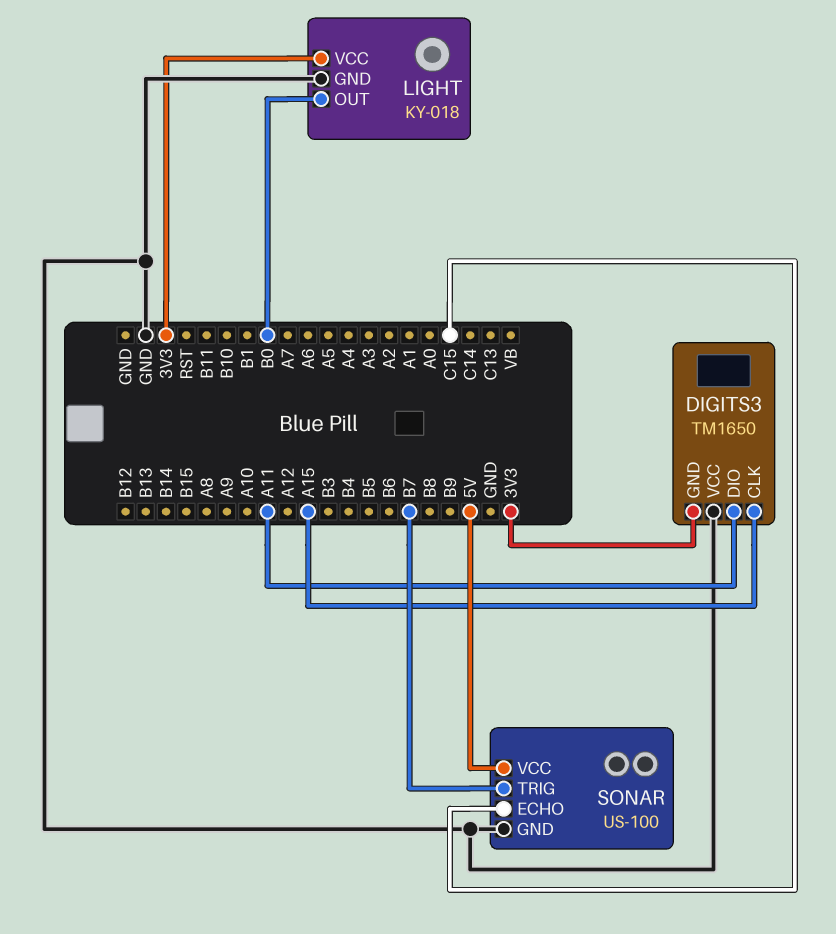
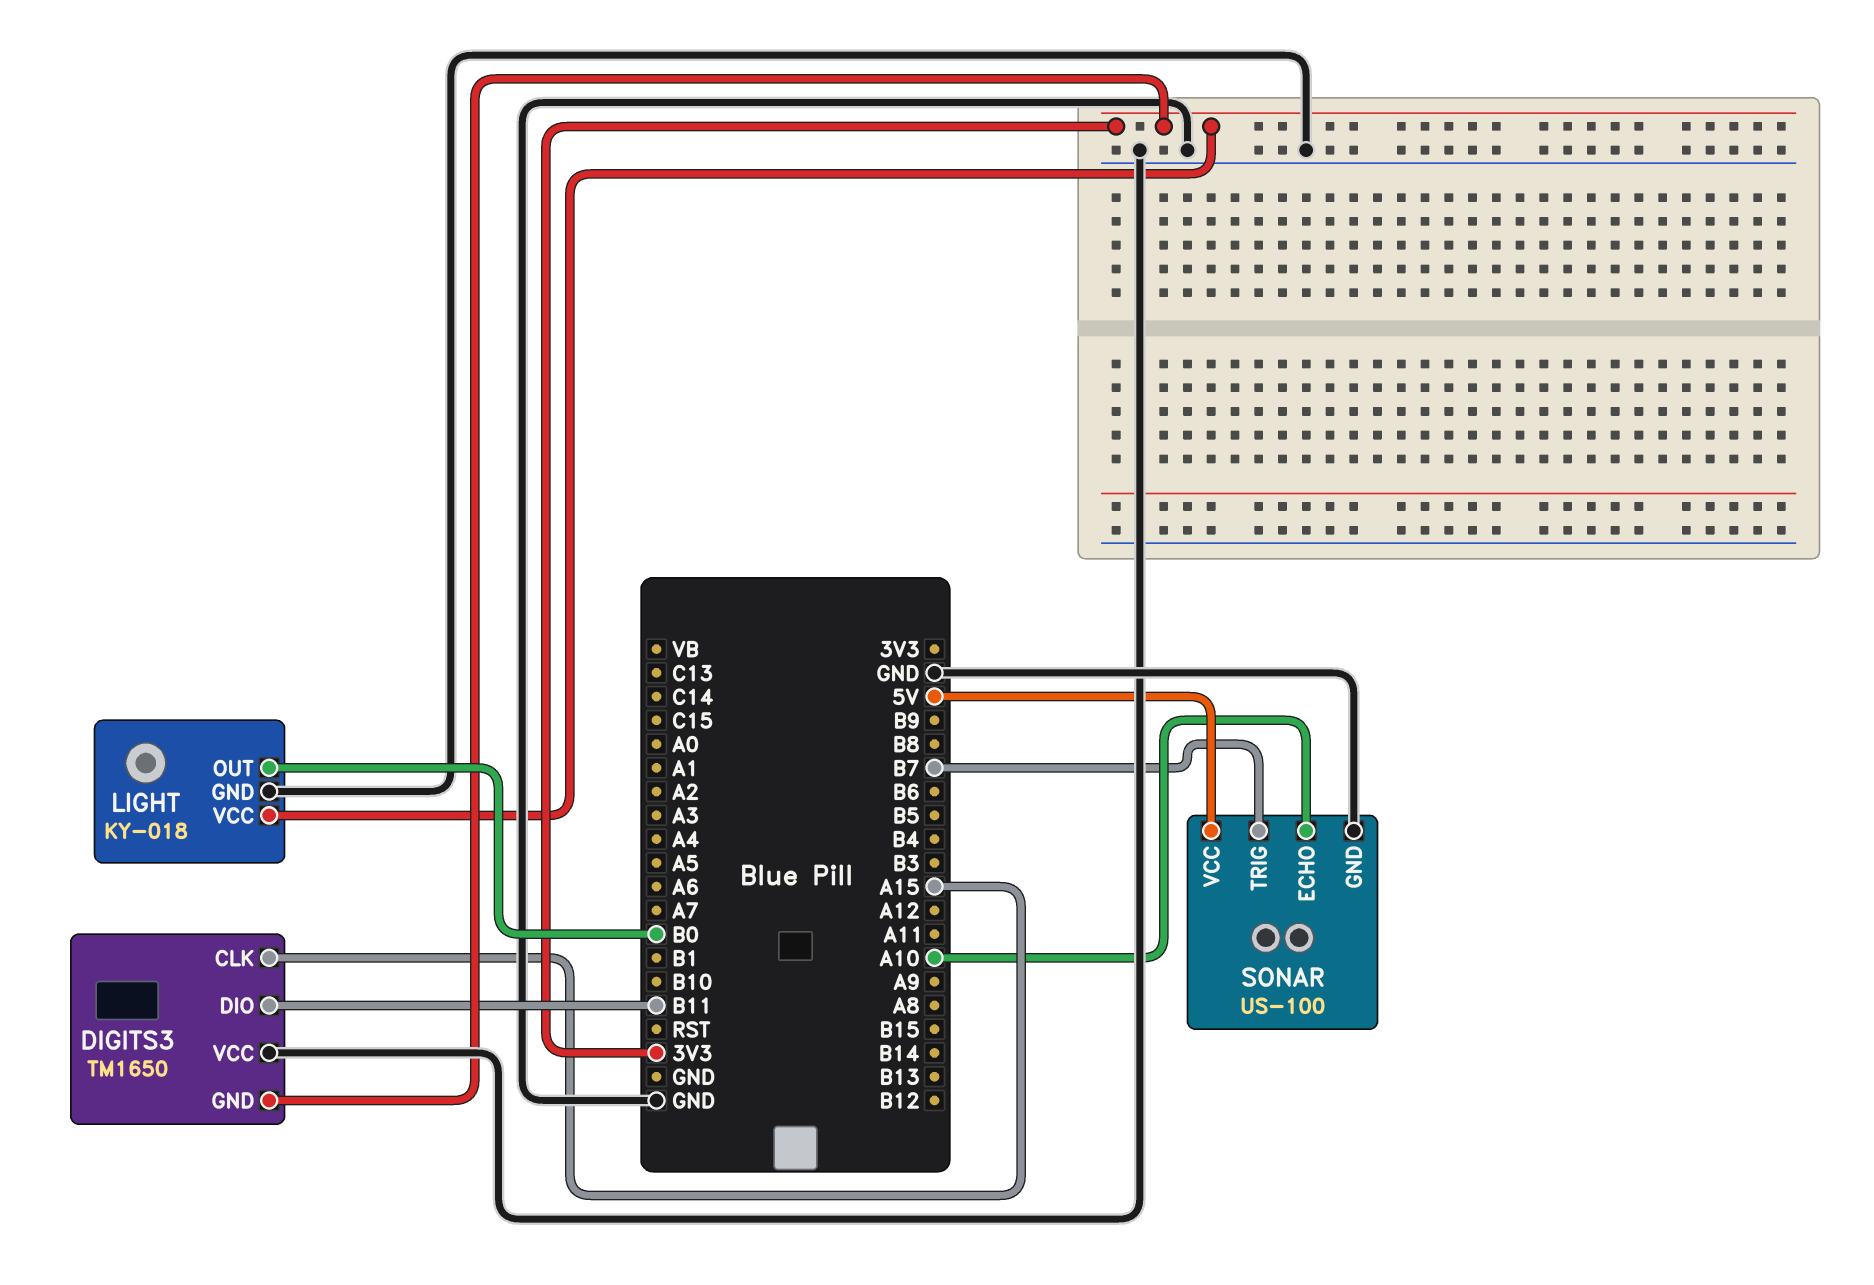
DIGITS3 pin DIO: A11 -> B11
SONAR pin ECHO: C15 -> A10

